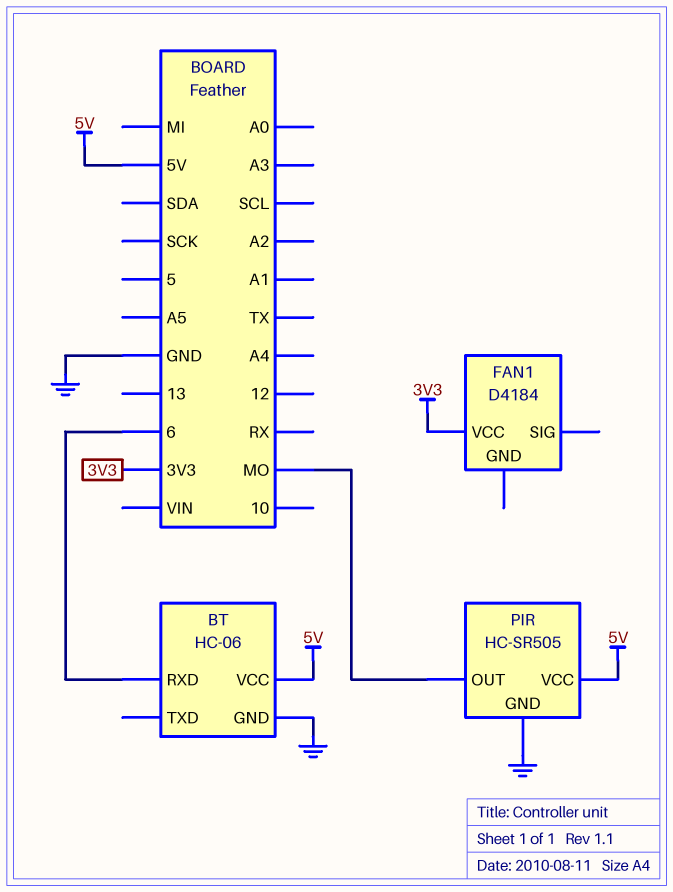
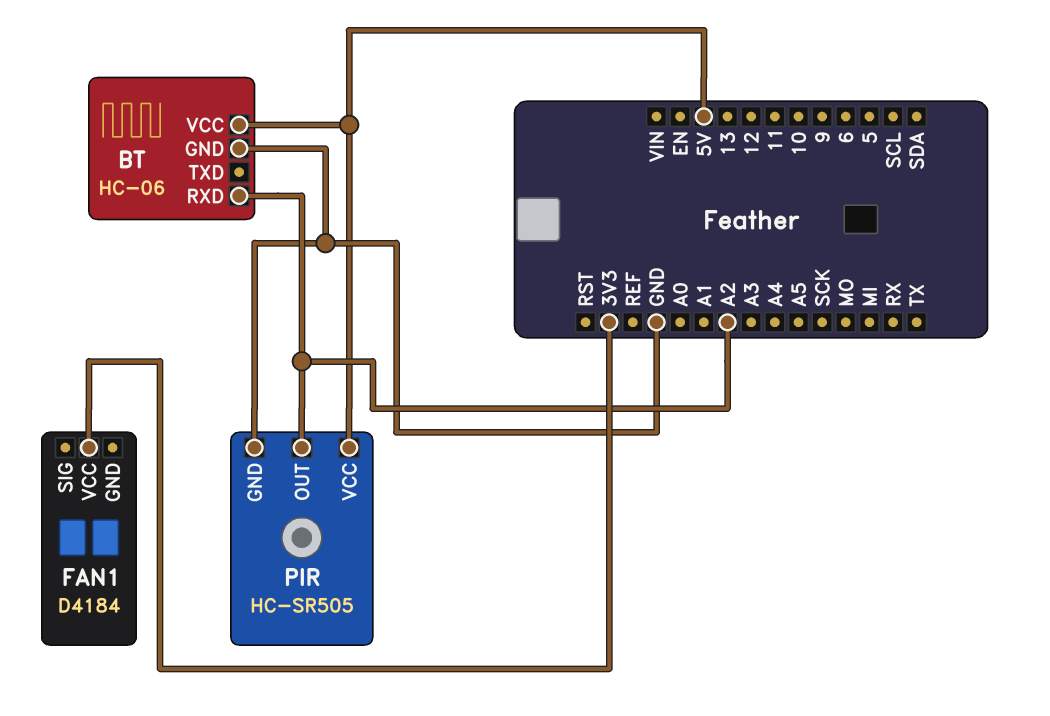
BT pin RXD: 6 -> A2
PIR pin OUT: MO -> A2

